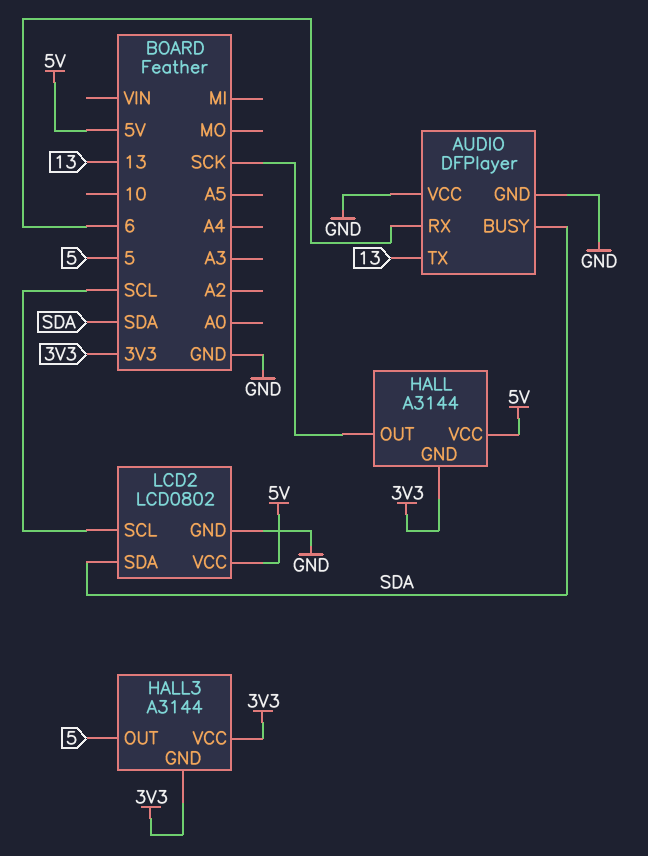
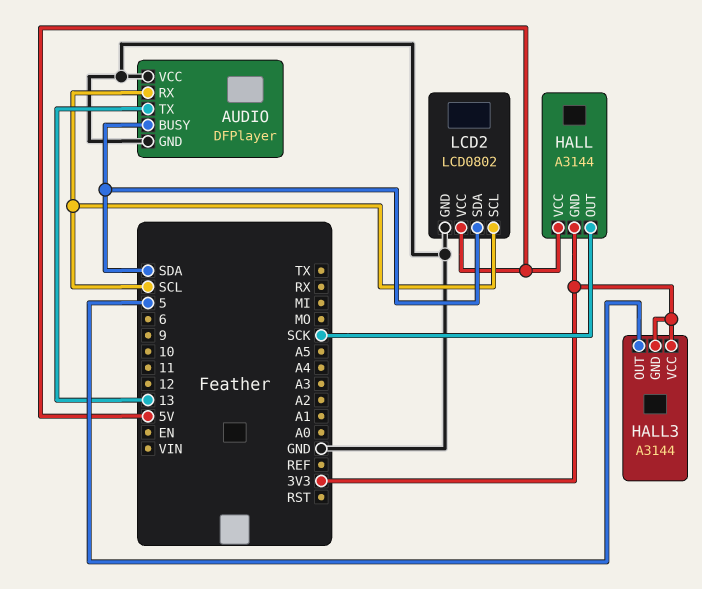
AUDIO pin RX: 6 -> SCL

